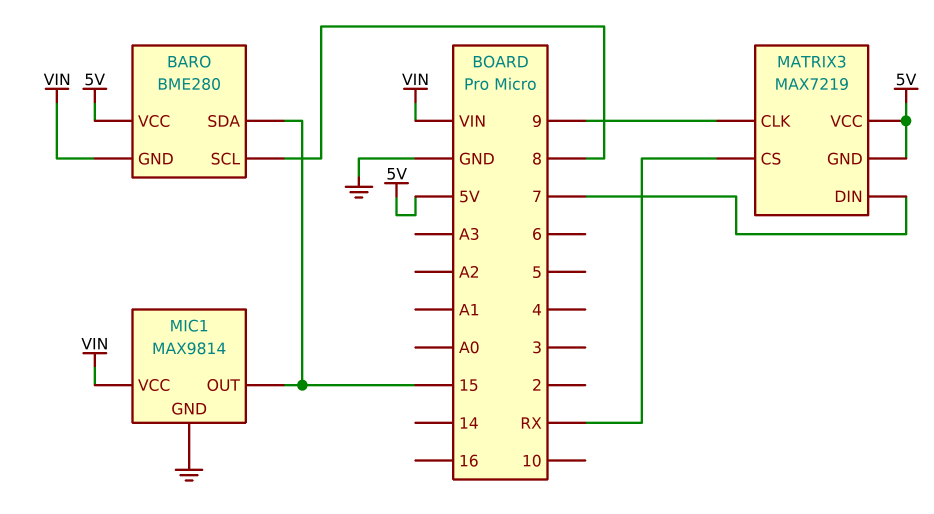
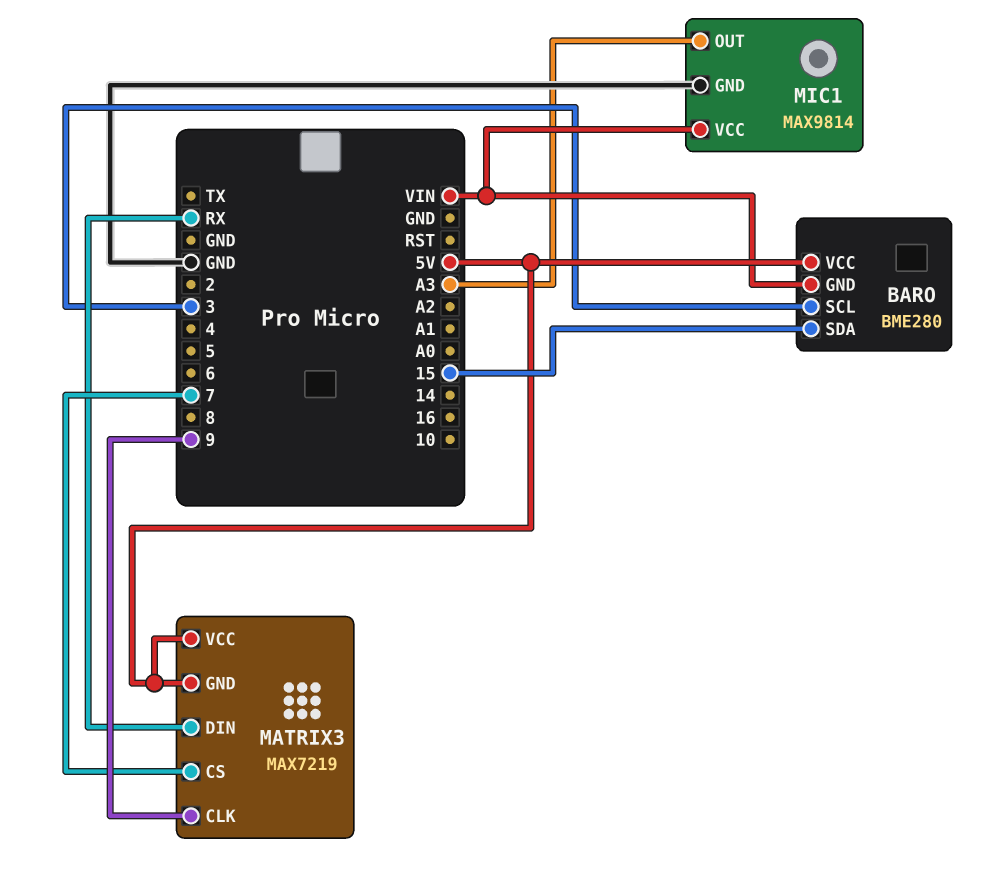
BARO pin SCL: 8 -> 3
MATRIX3 pin CS: RX -> 7
MATRIX3 pin DIN: 7 -> RX
MIC1 pin OUT: 15 -> A3

